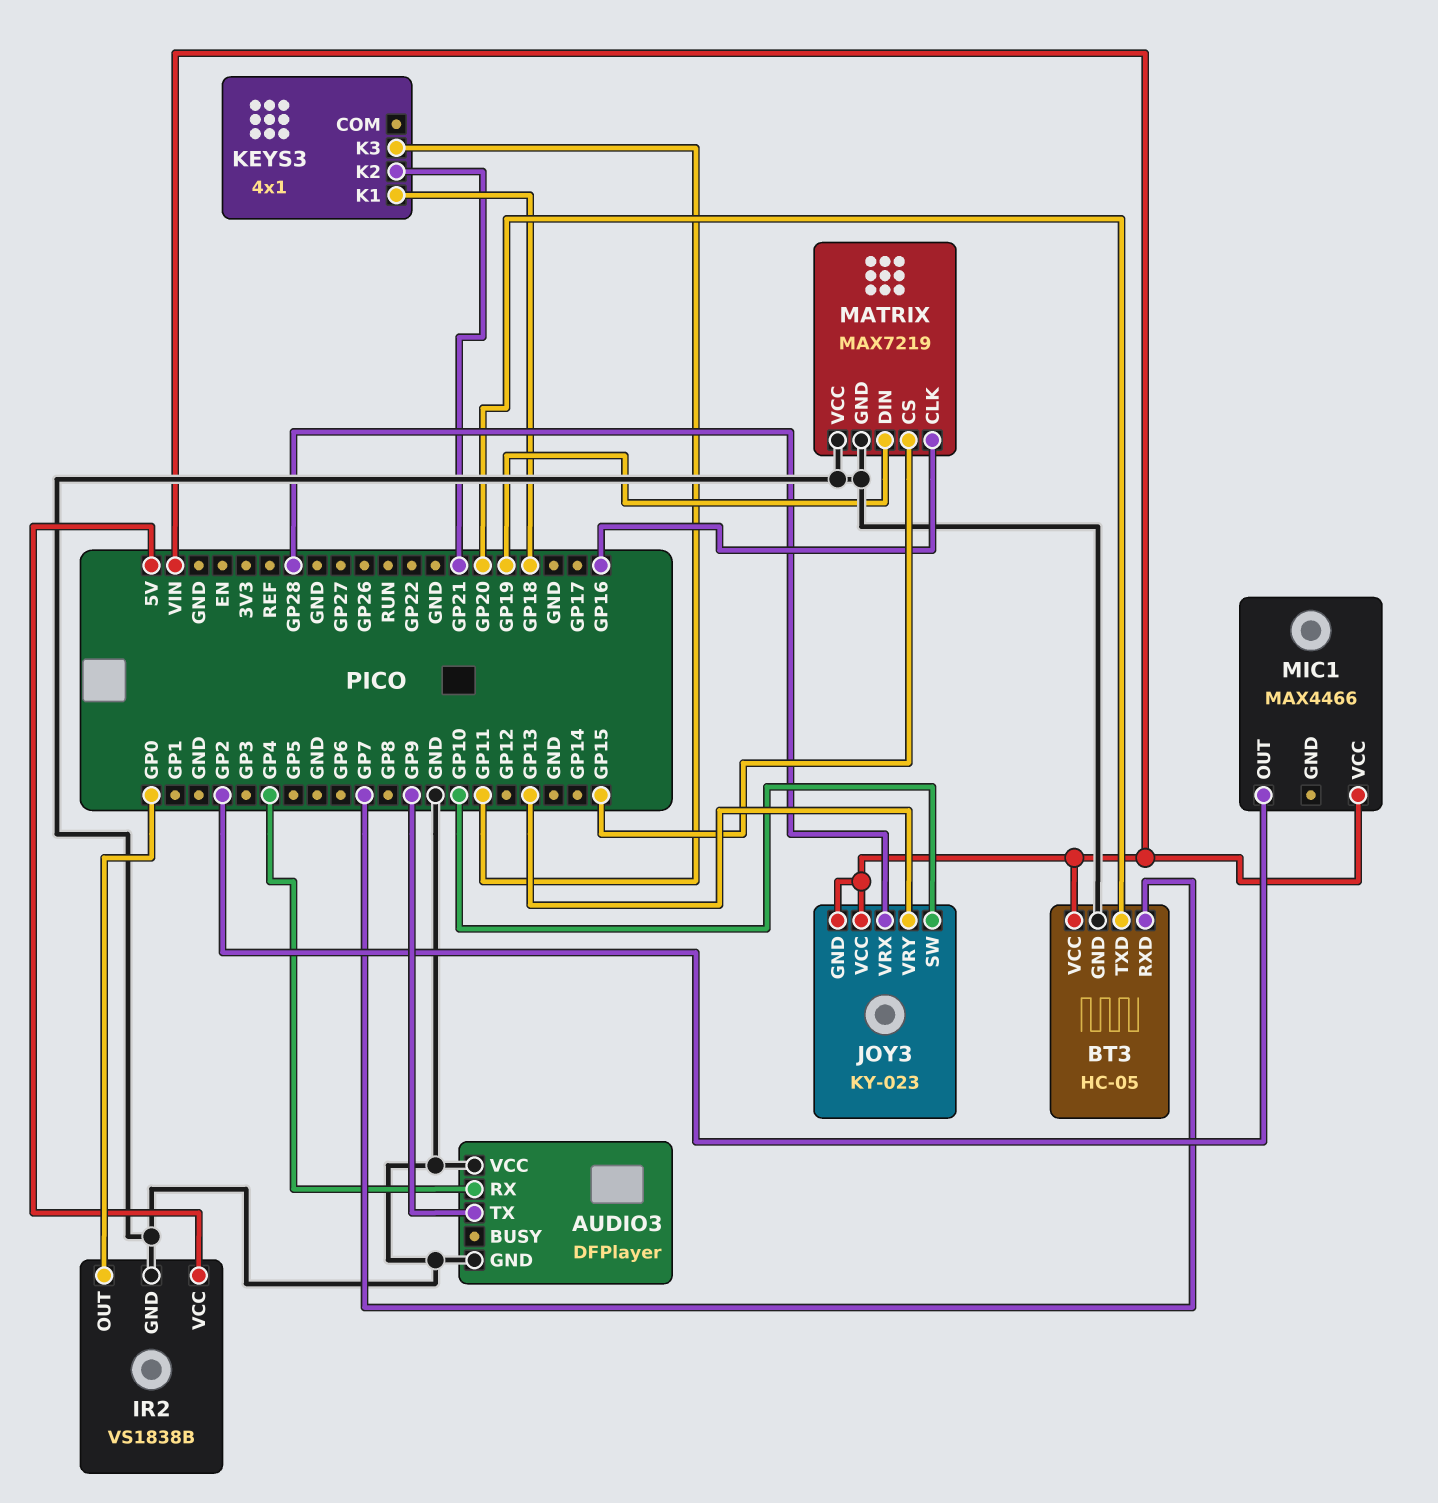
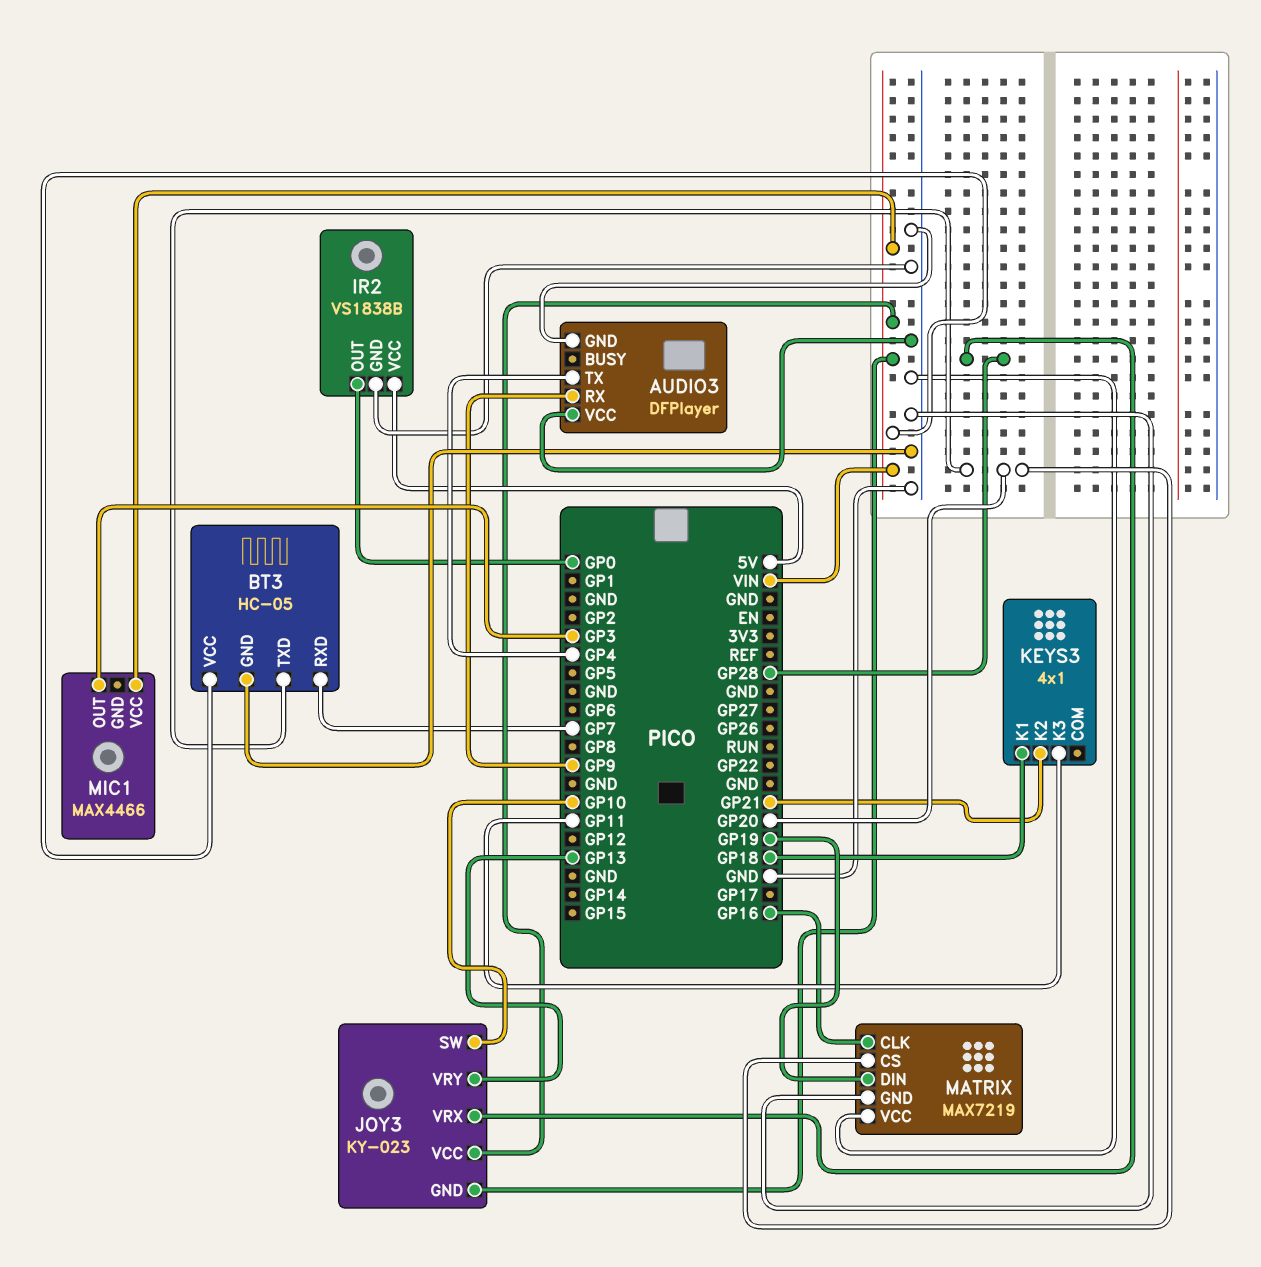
AUDIO3 pin RX: GP4 -> GP9
AUDIO3 pin TX: GP9 -> GP4
MATRIX pin CS: GP15 -> GP20
MIC1 pin OUT: GP2 -> GP3

